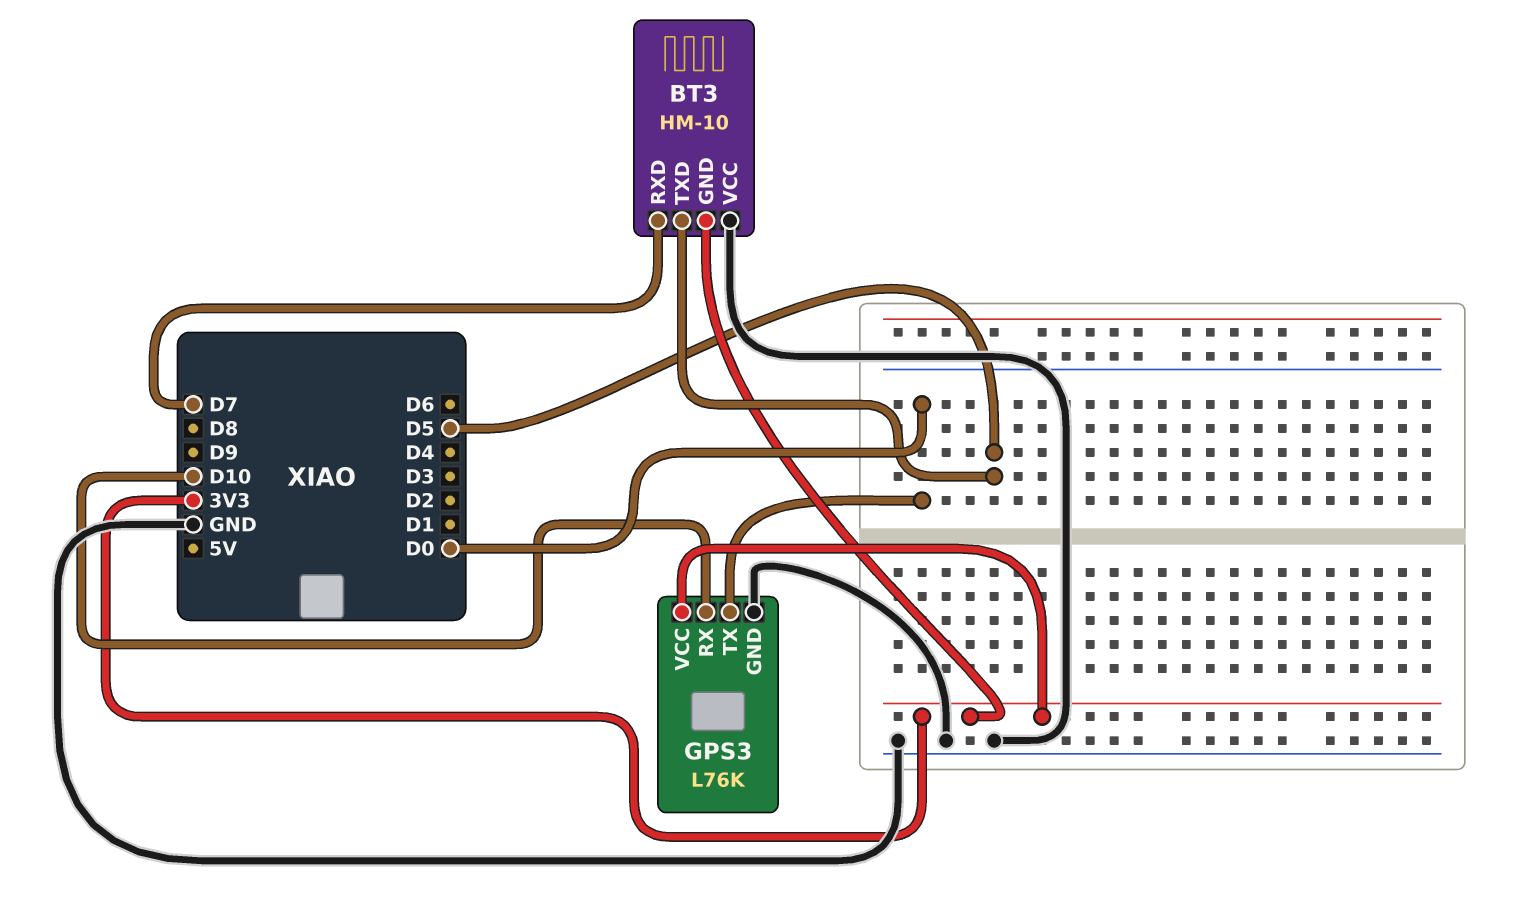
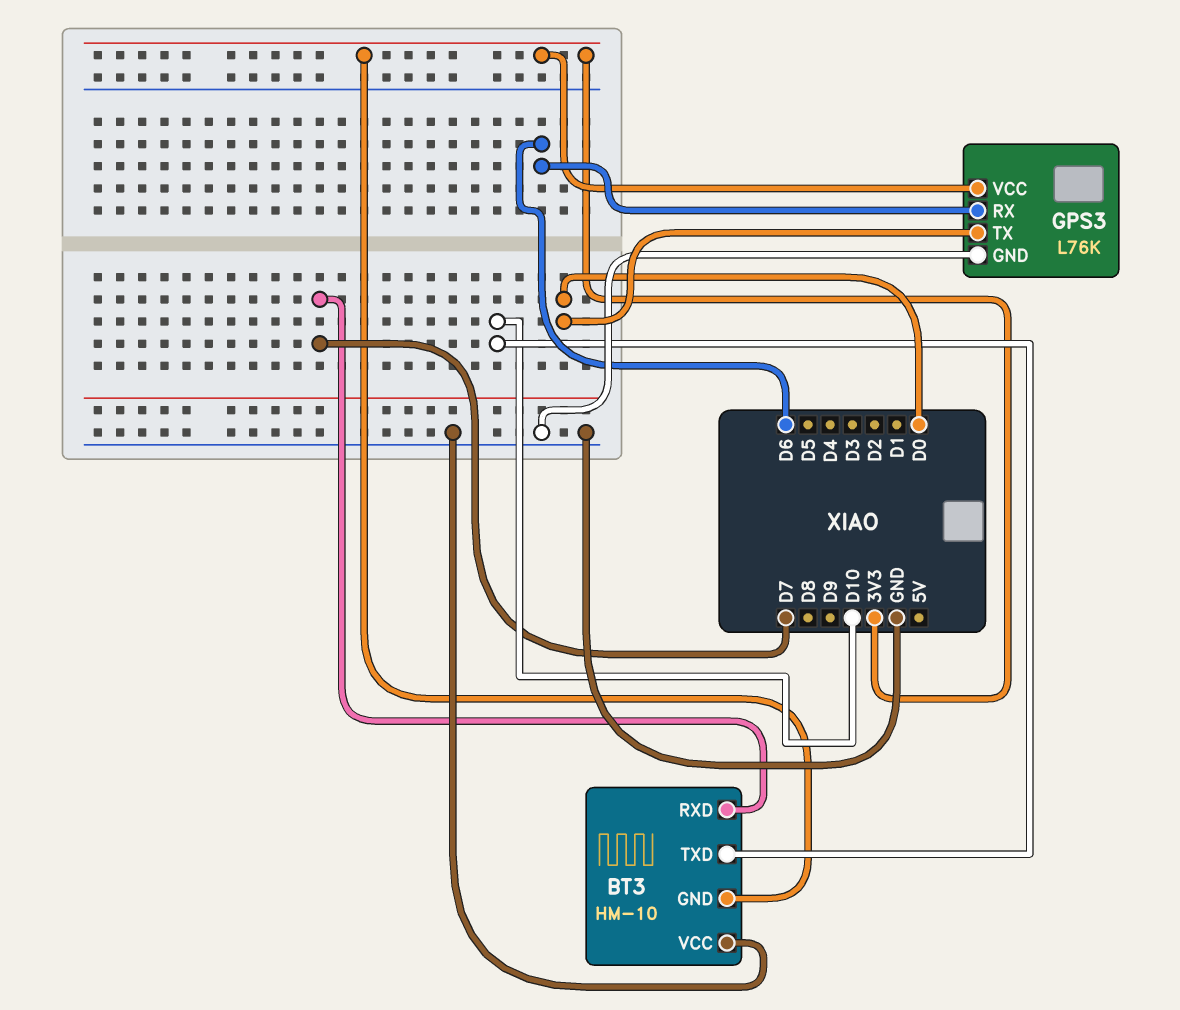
BT3 pin TXD: D5 -> D10
GPS3 pin RX: D10 -> D6

